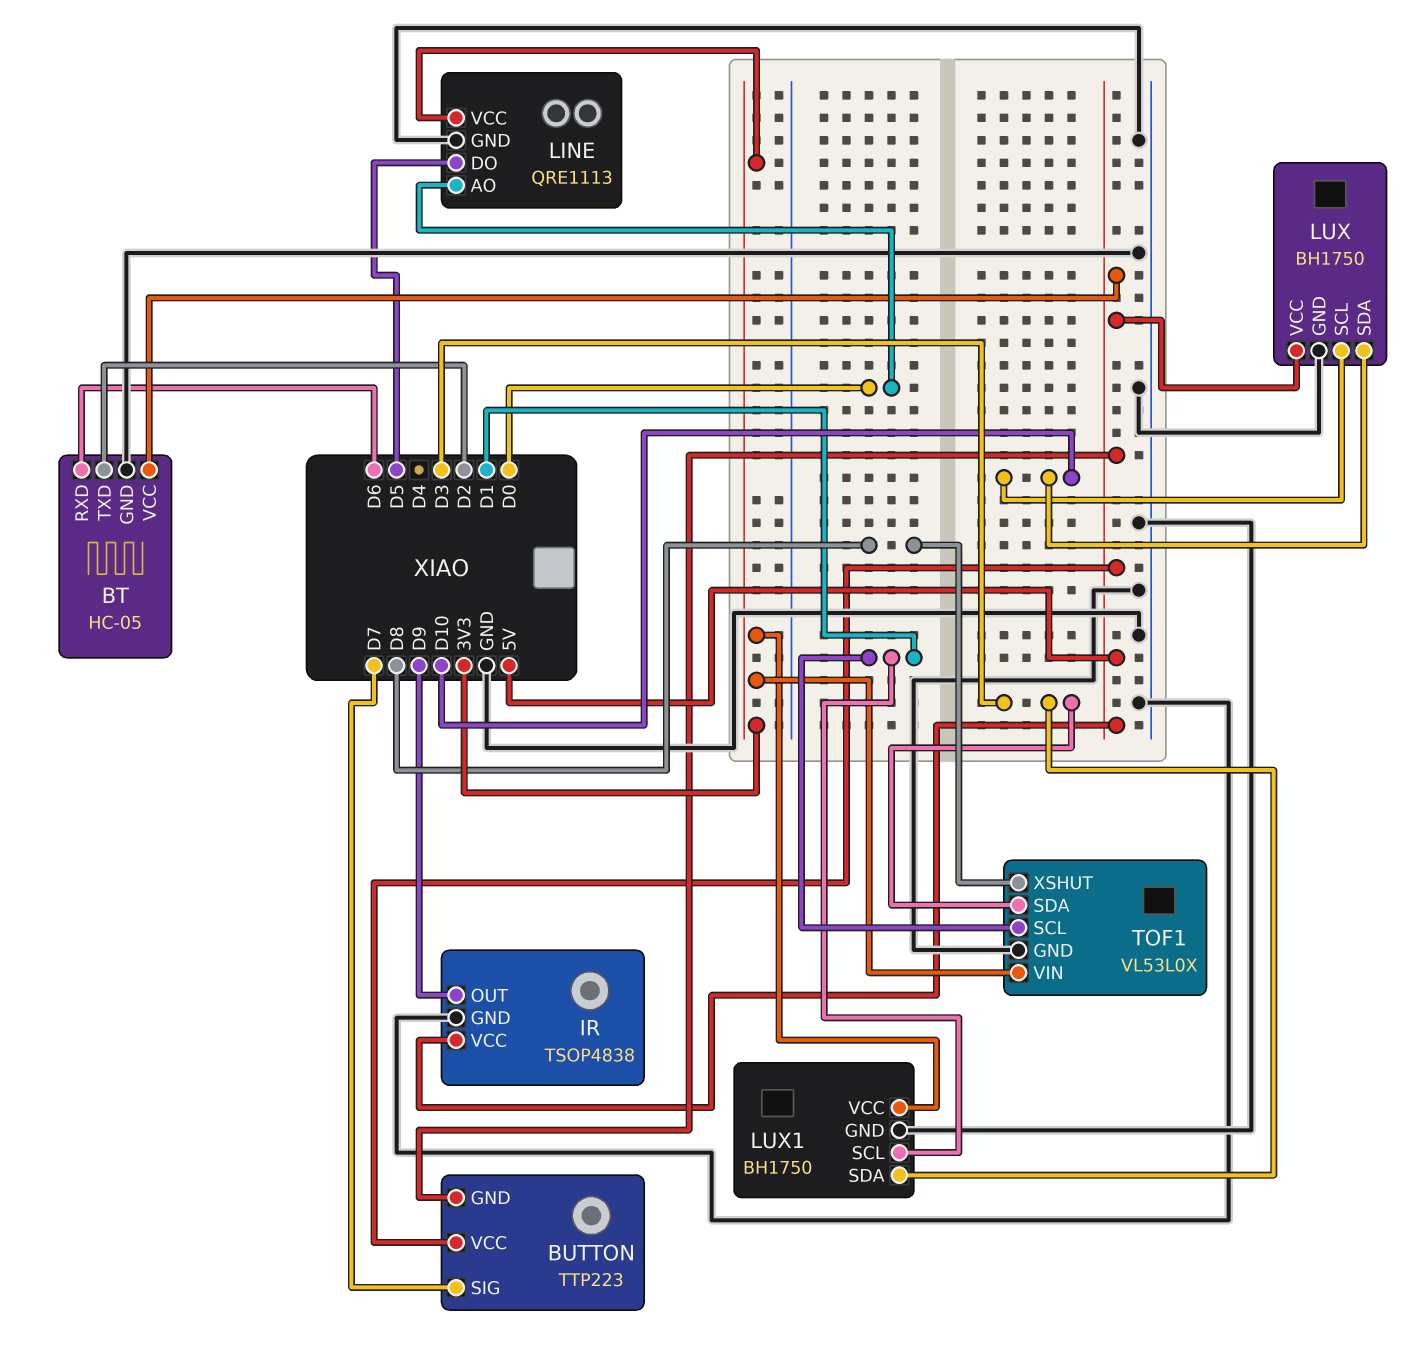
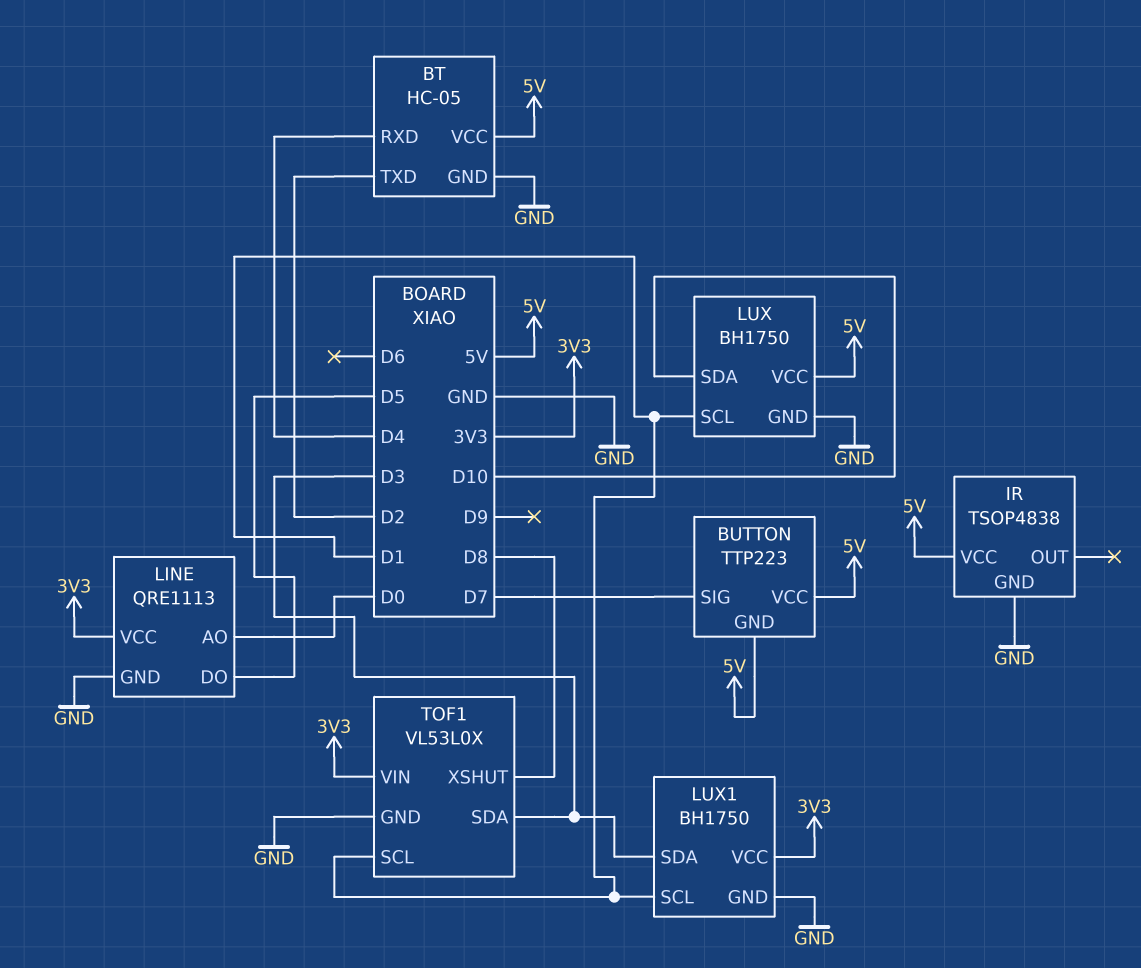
BT pin RXD: D6 -> D4
IR pin OUT: D9 -> none
LUX pin SCL: D10 -> D1

